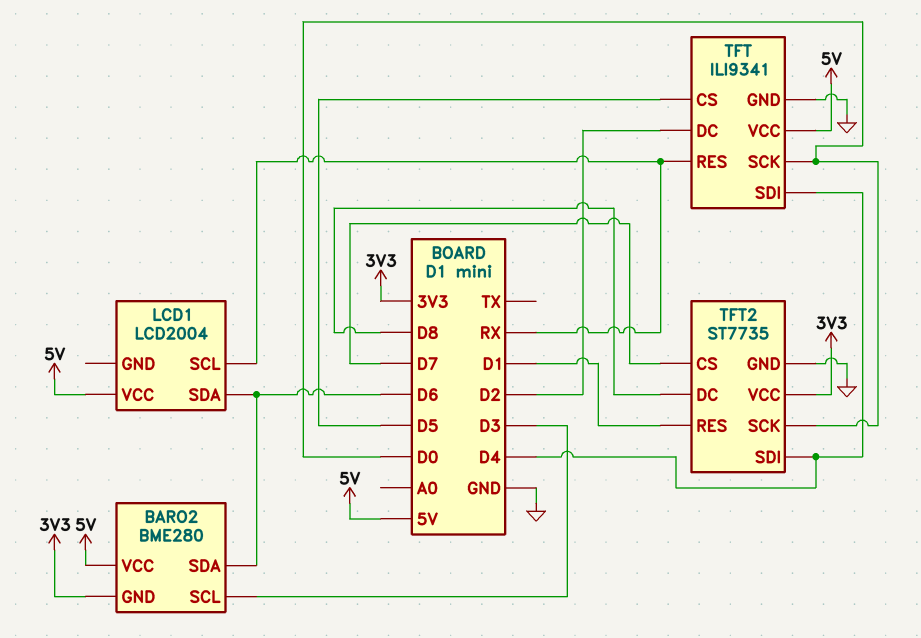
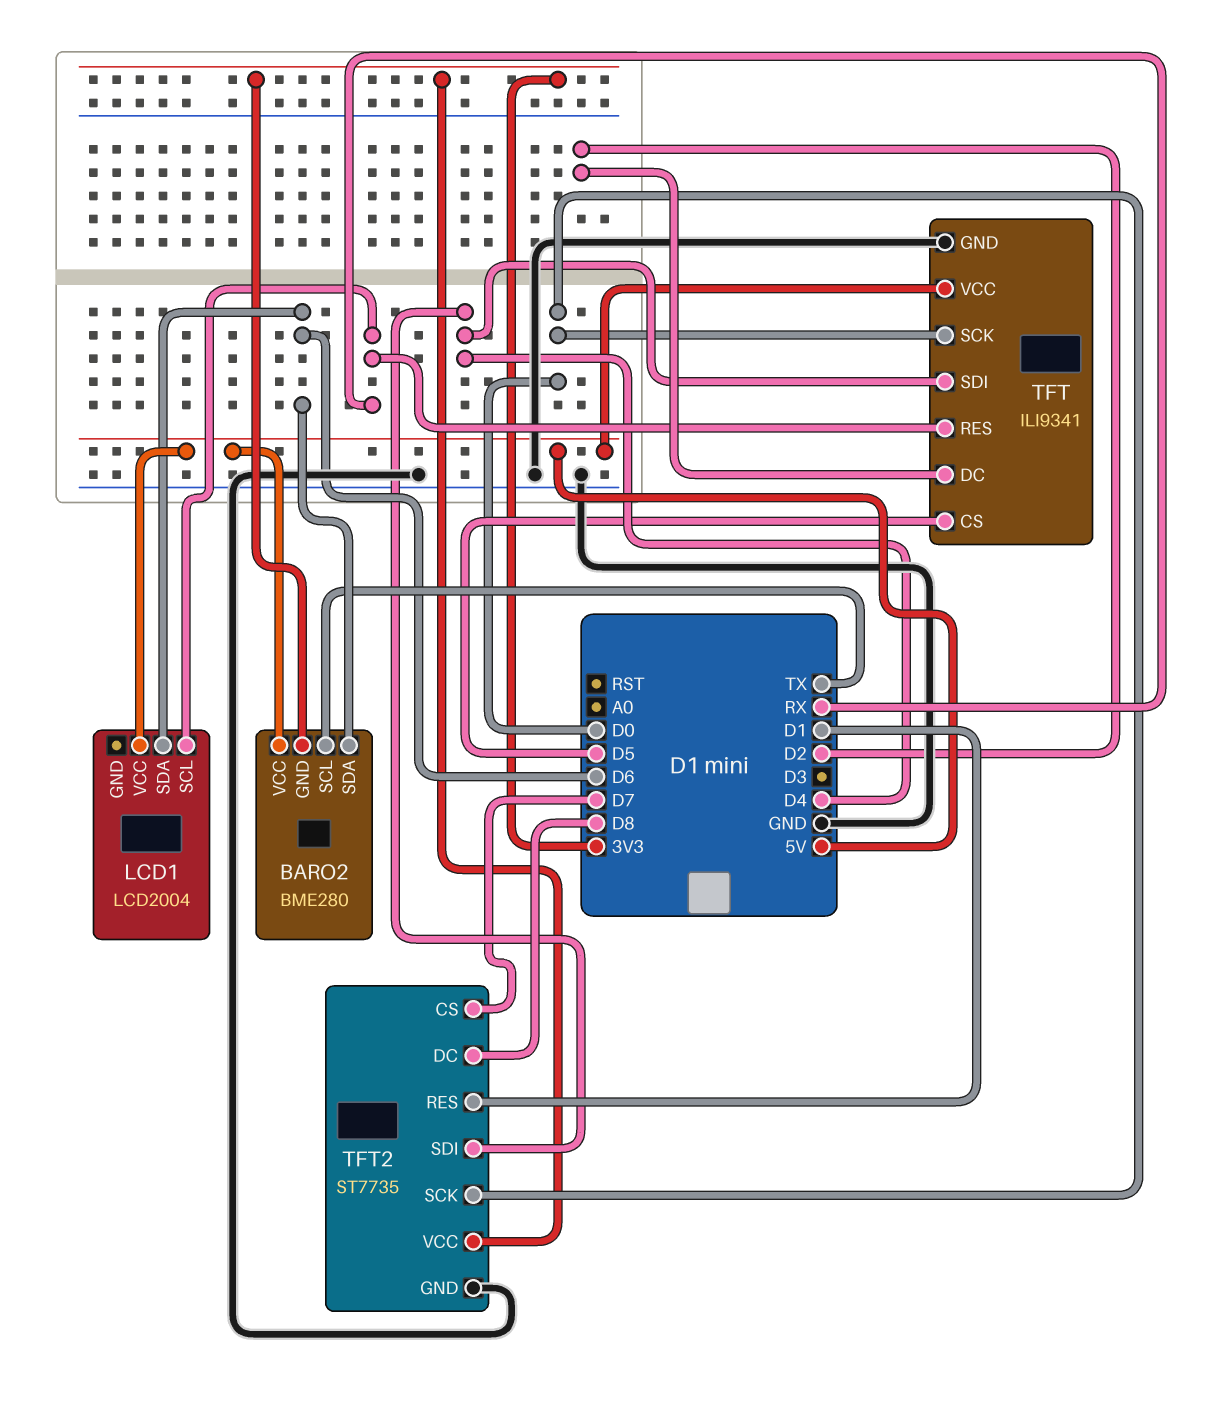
BARO2 pin SCL: D3 -> TX

